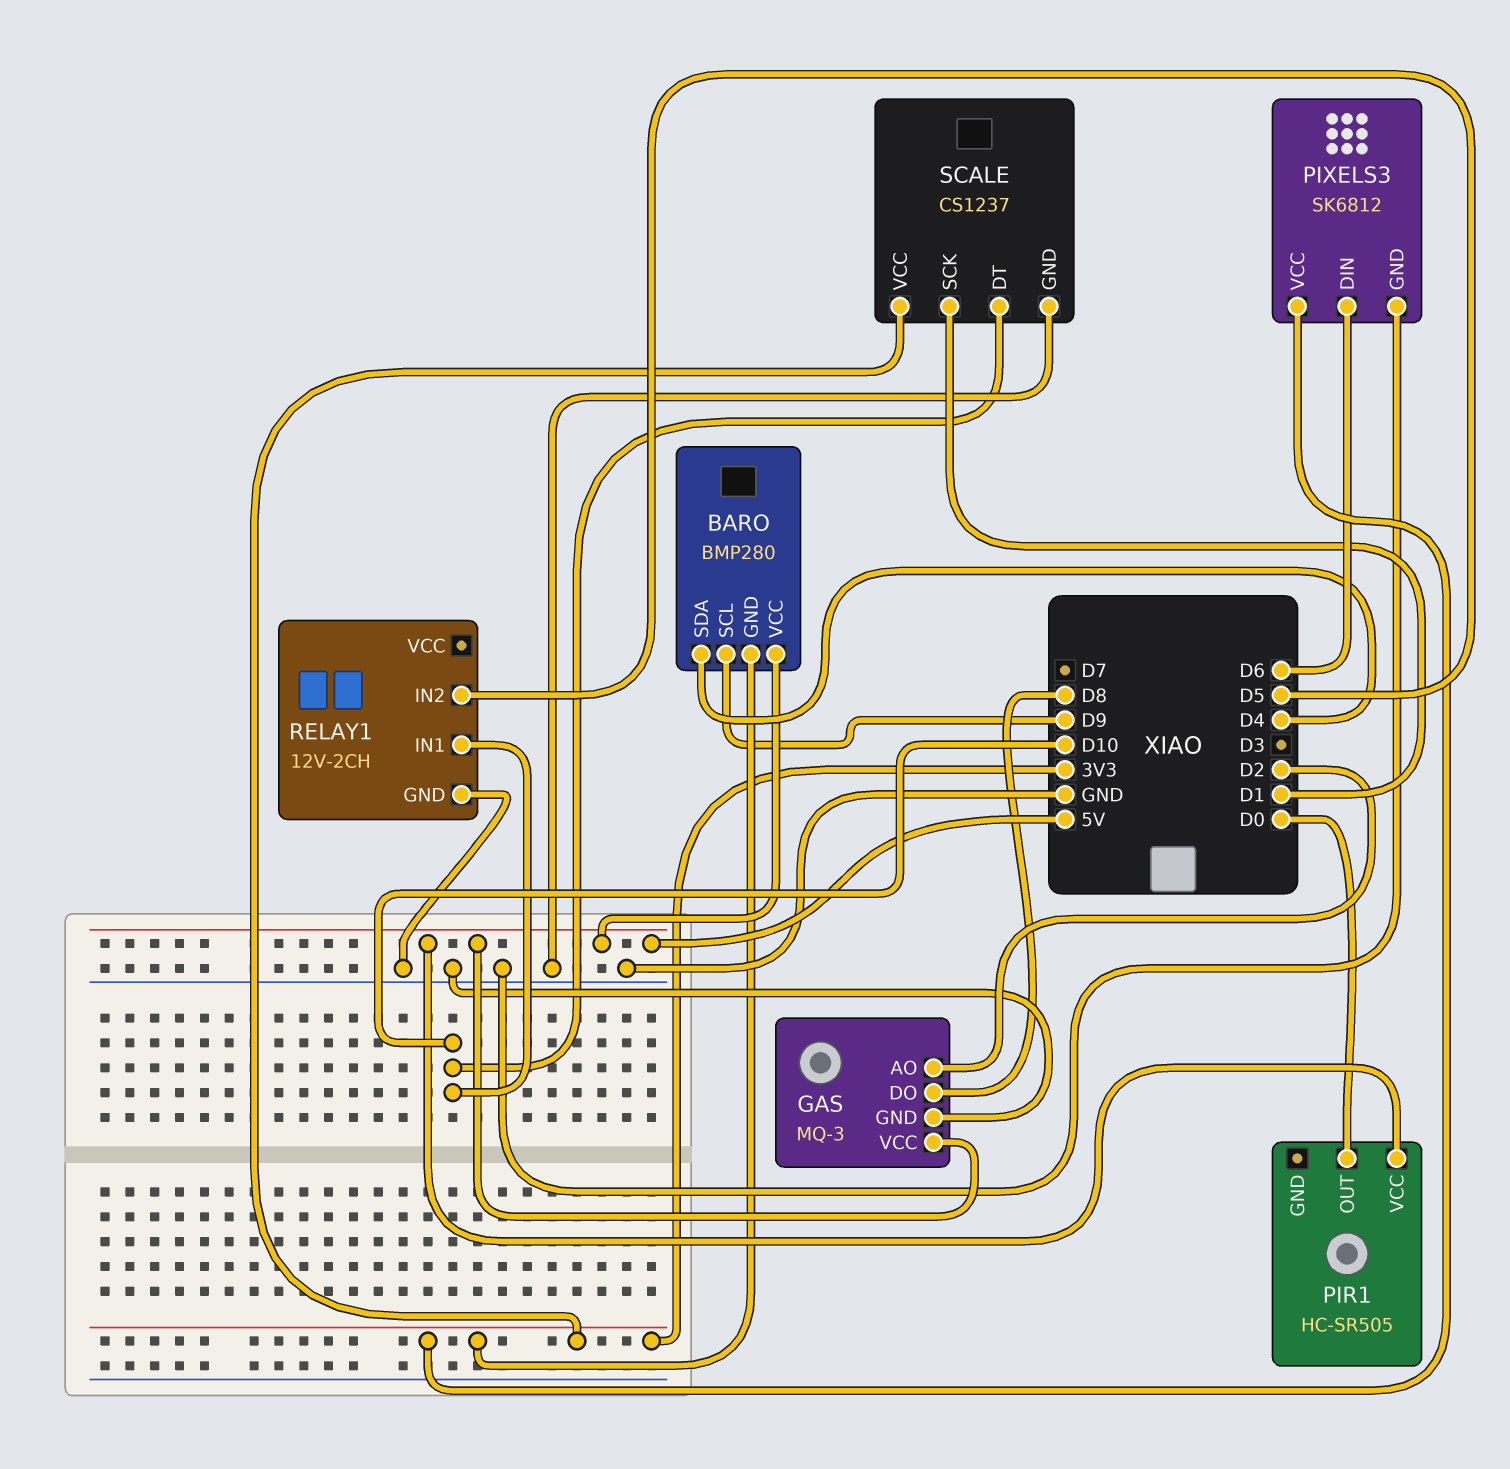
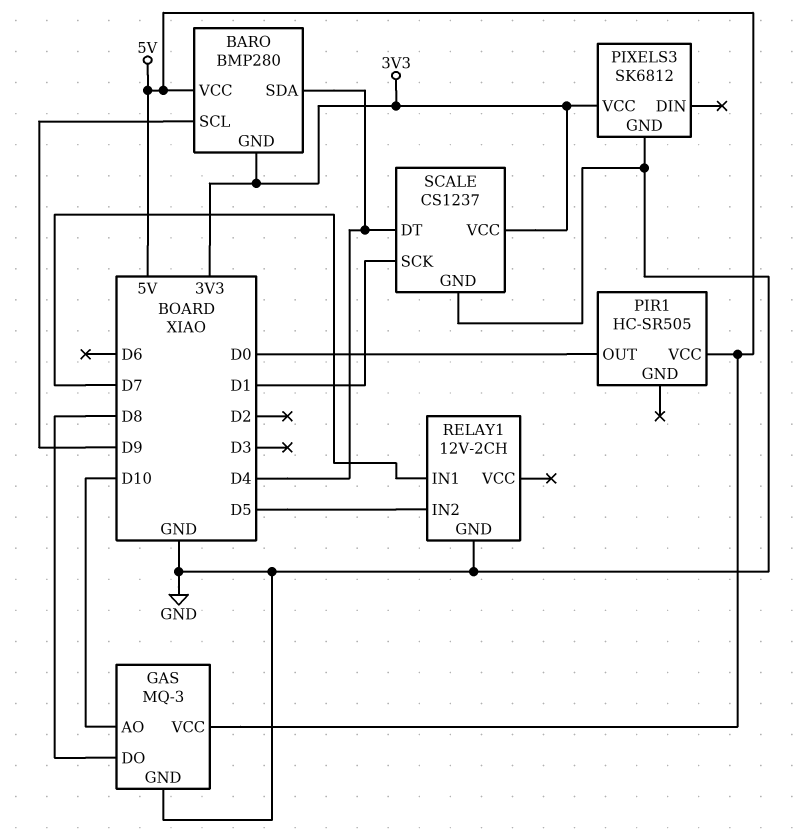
GAS pin AO: D2 -> D10
PIXELS3 pin DIN: D6 -> none
RELAY1 pin IN1: D10 -> D7
SCALE pin DT: D10 -> D4

